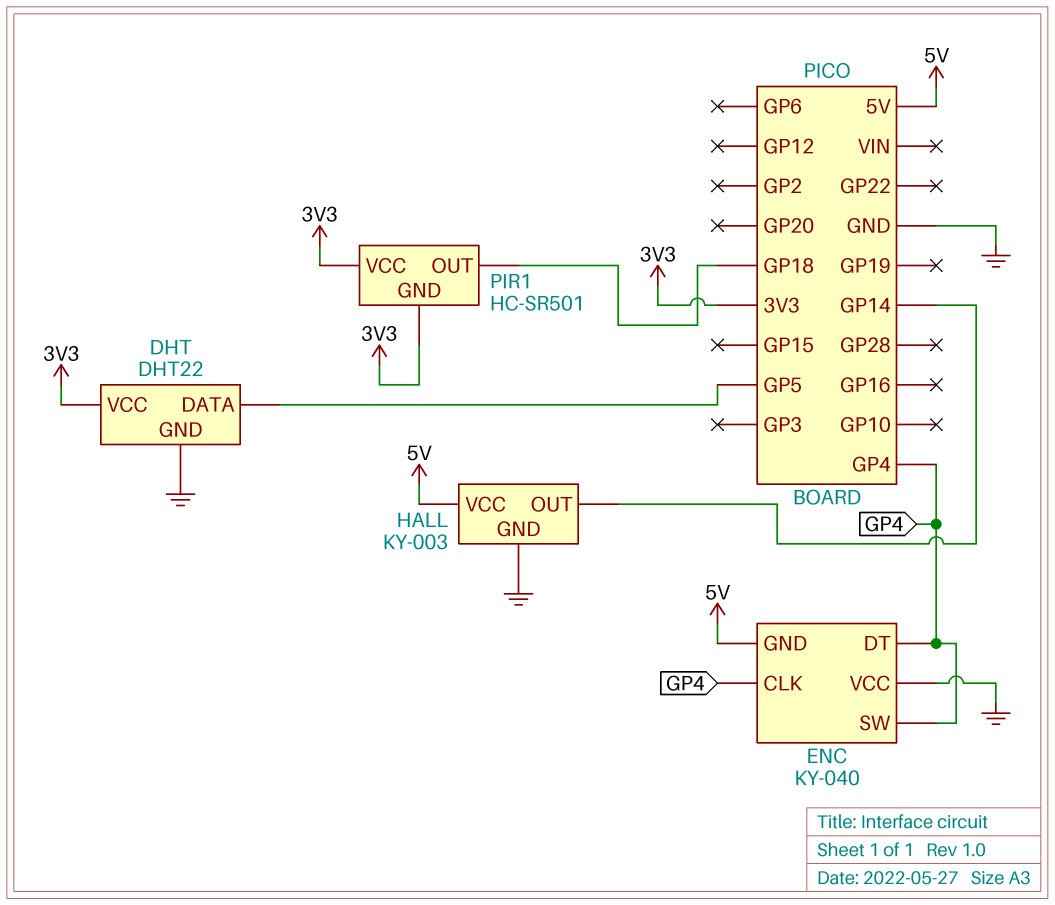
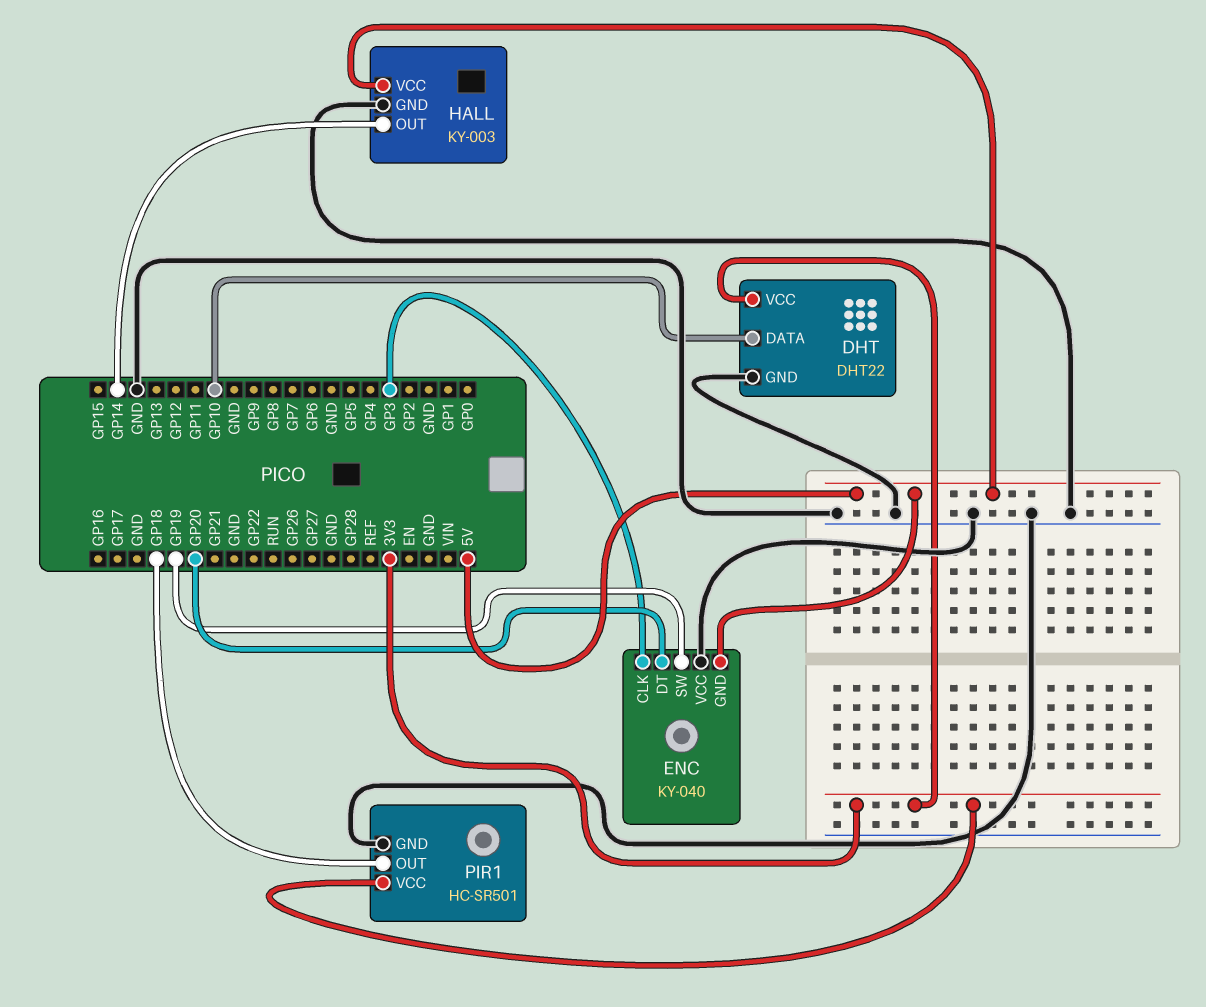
DHT pin DATA: GP5 -> GP10
ENC pin CLK: GP4 -> GP3
ENC pin DT: GP4 -> GP20
ENC pin SW: GP4 -> GP19
PIR1 pin GND: 3V3 -> GND

